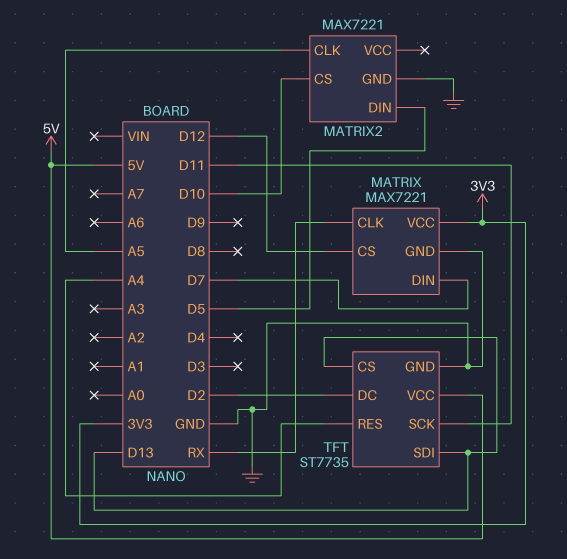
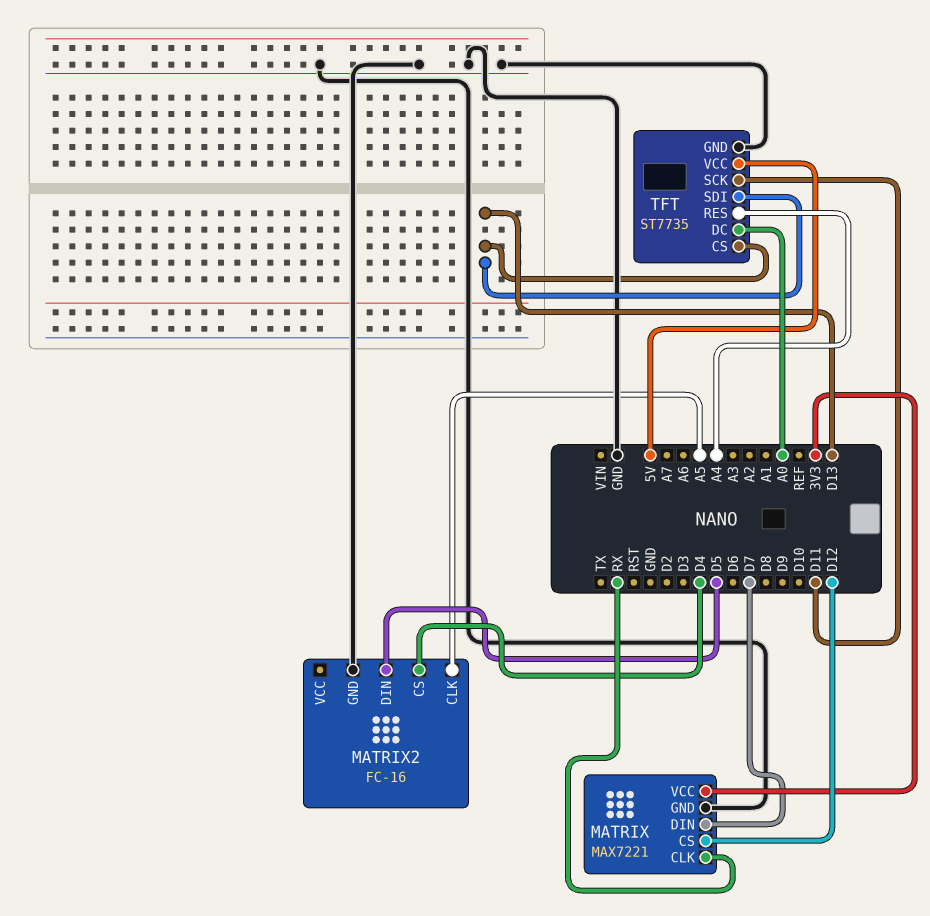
MATRIX2: MAX7221 -> FC-16
MATRIX2 pin CS: D10 -> D4
TFT pin DC: D2 -> A0

